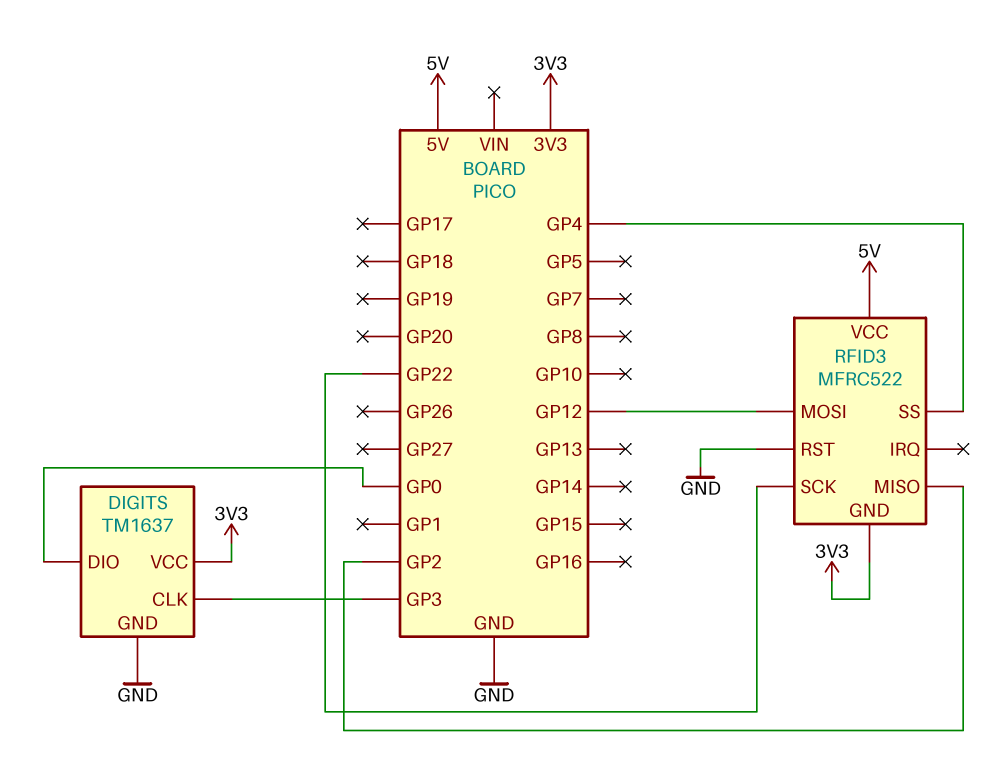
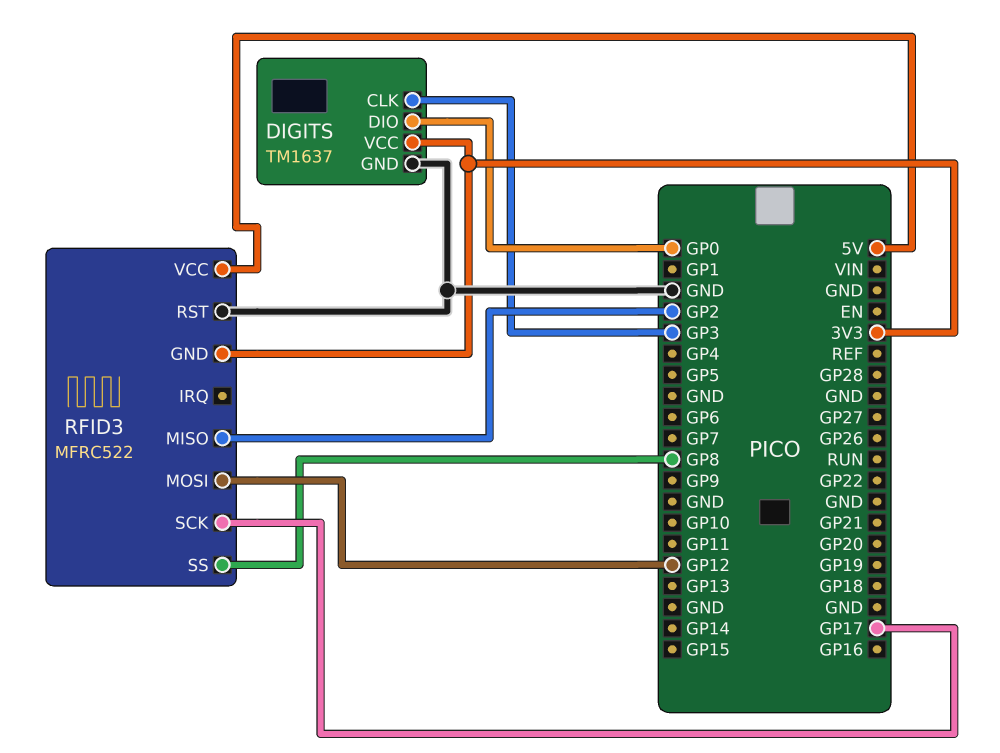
RFID3 pin SCK: GP22 -> GP17
RFID3 pin SS: GP4 -> GP8

